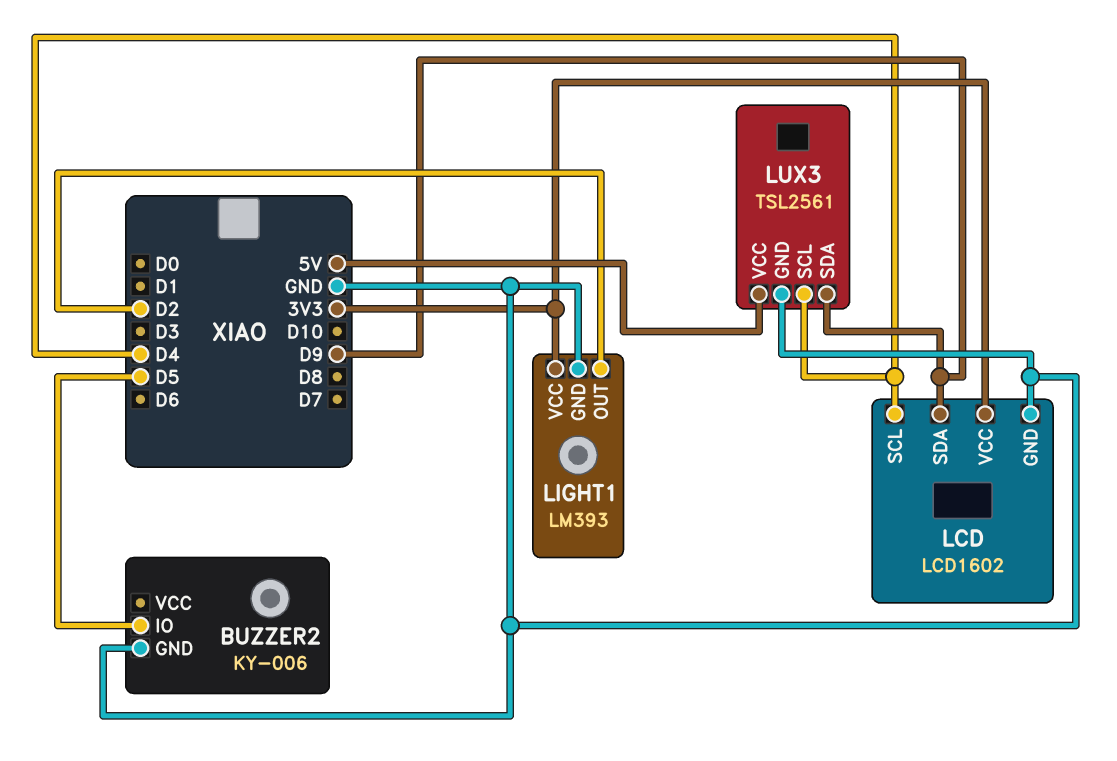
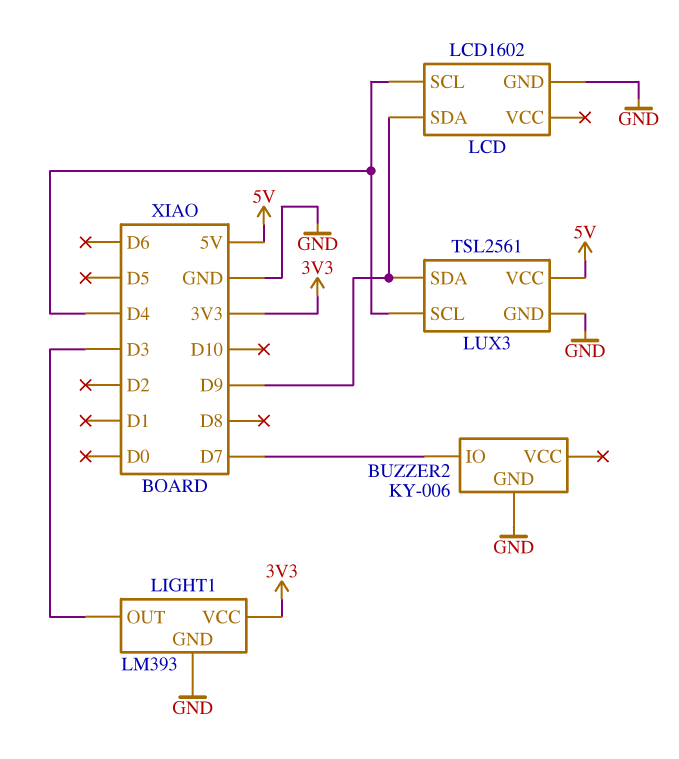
BUZZER2 pin IO: D5 -> D7
LCD pin VCC: 3V3 -> none
LIGHT1 pin OUT: D2 -> D3

